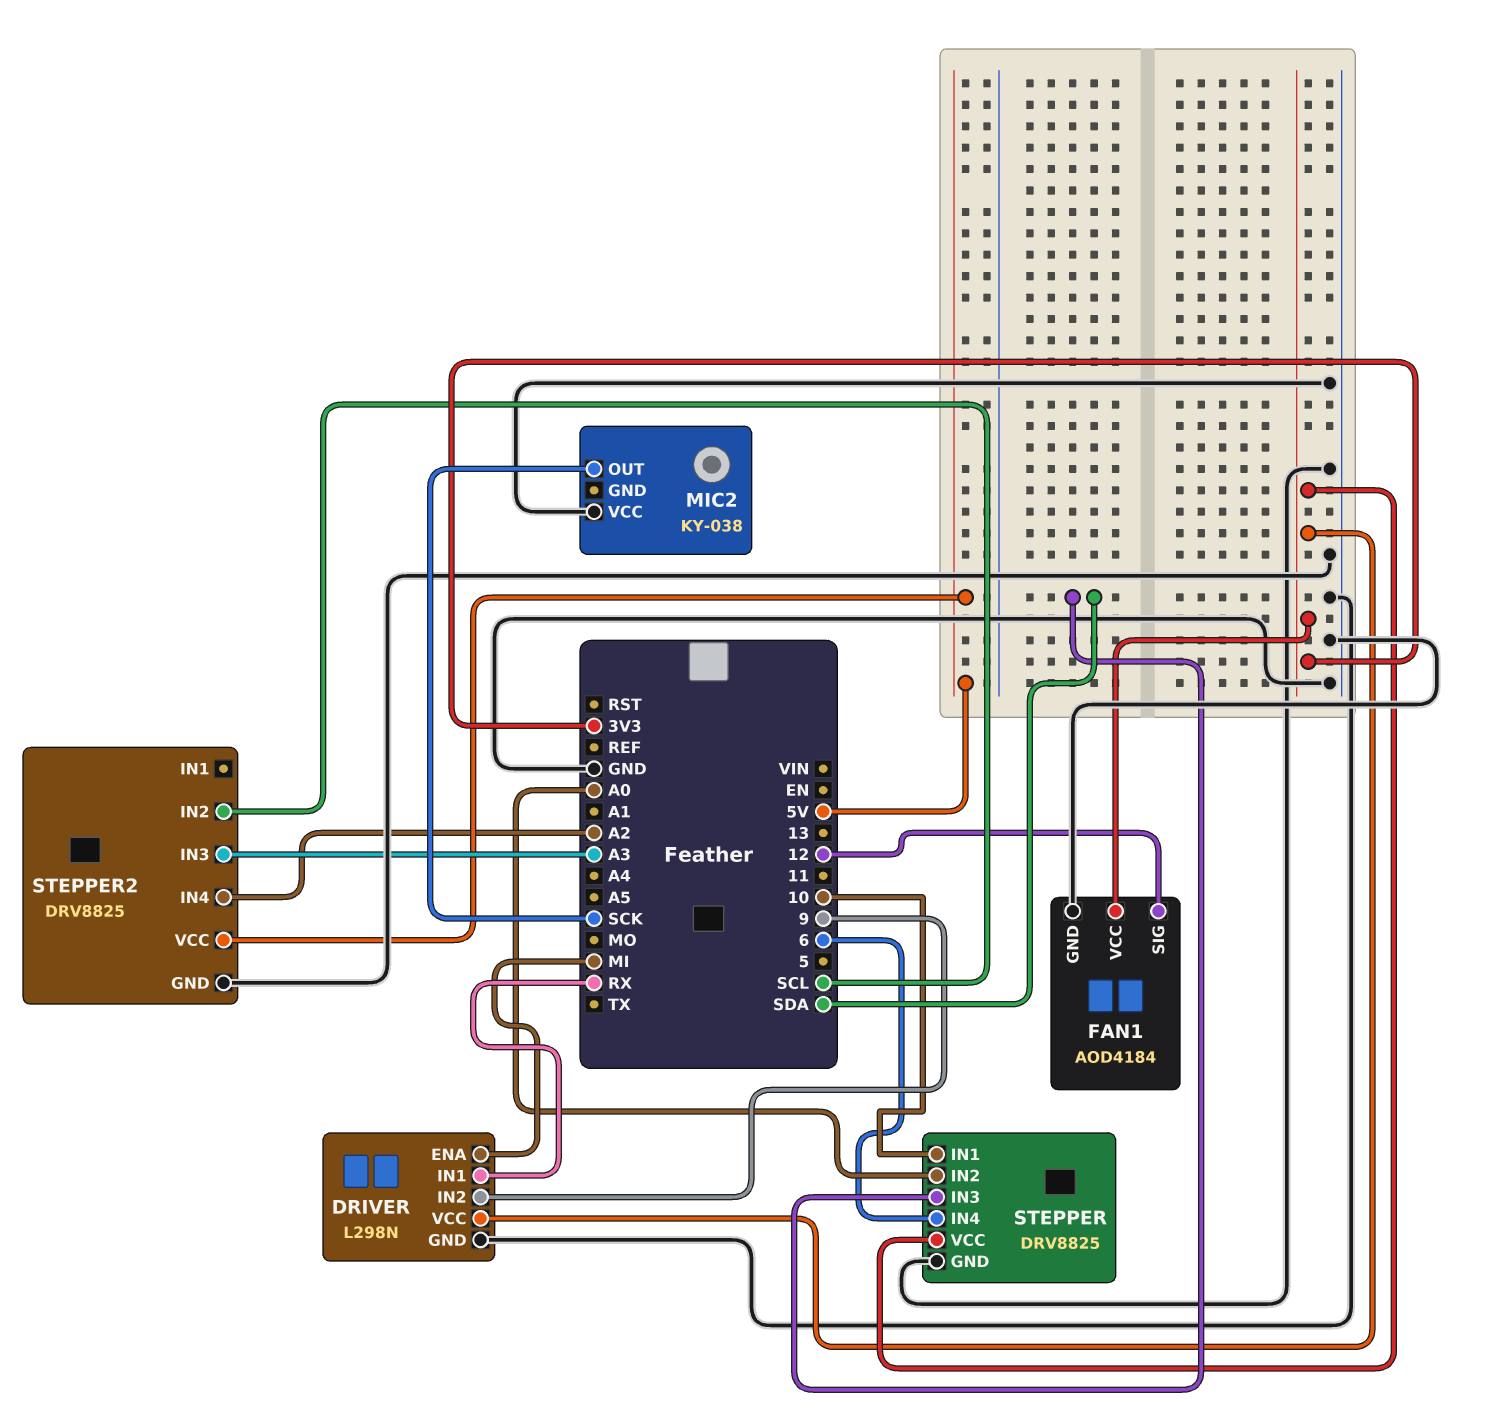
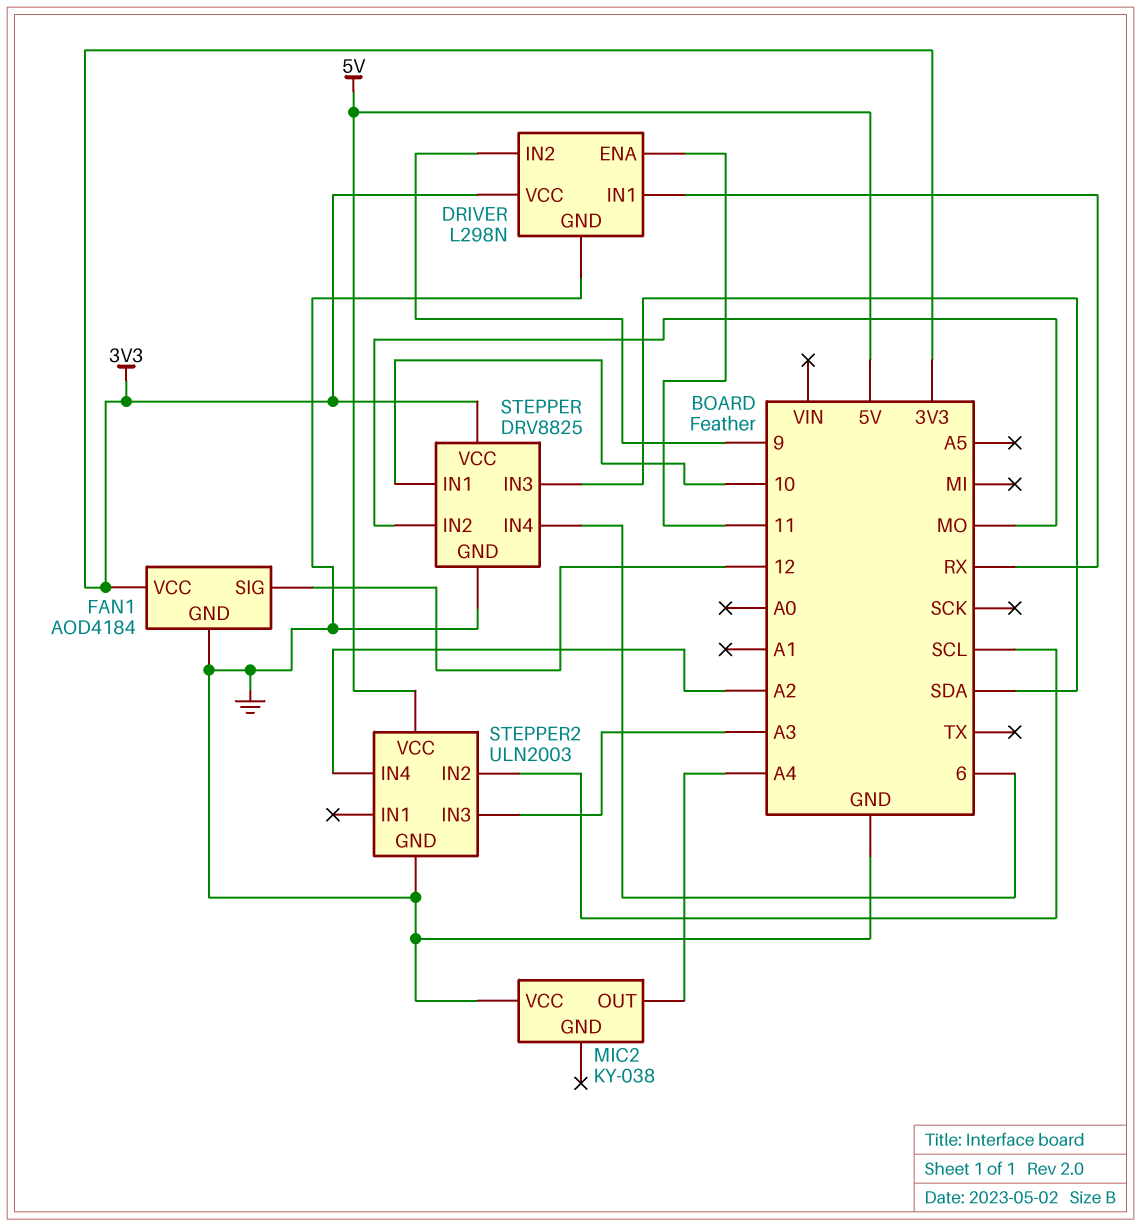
DRIVER pin ENA: MI -> 11
MIC2 pin OUT: SCK -> A4
STEPPER pin IN2: A0 -> MO
STEPPER2: DRV8825 -> ULN2003

